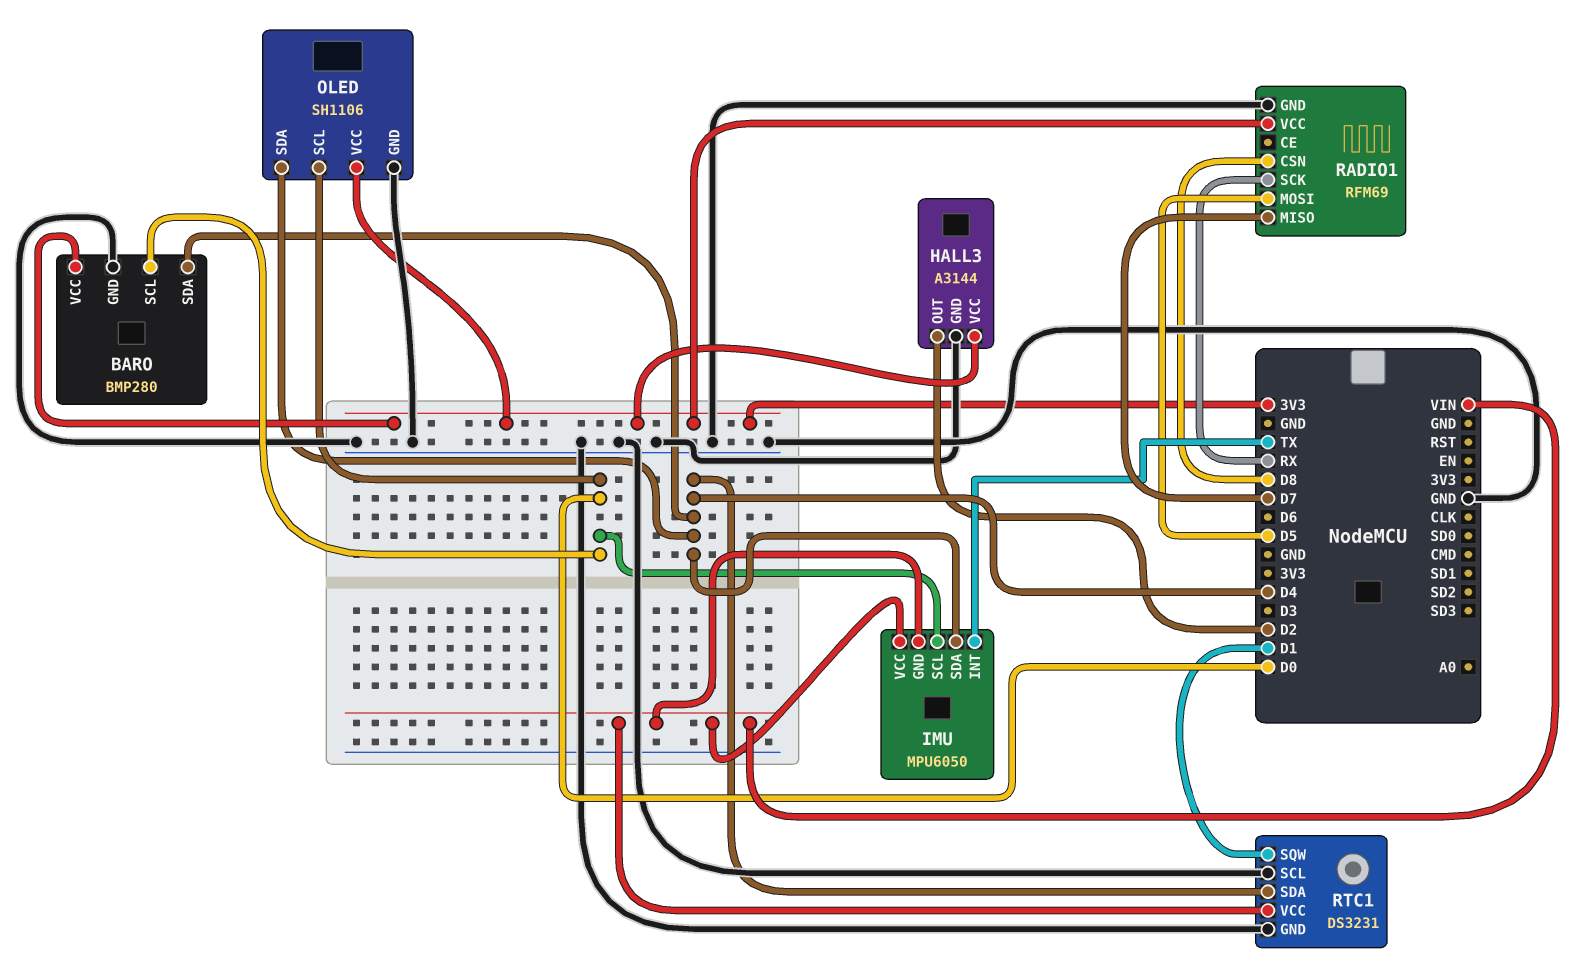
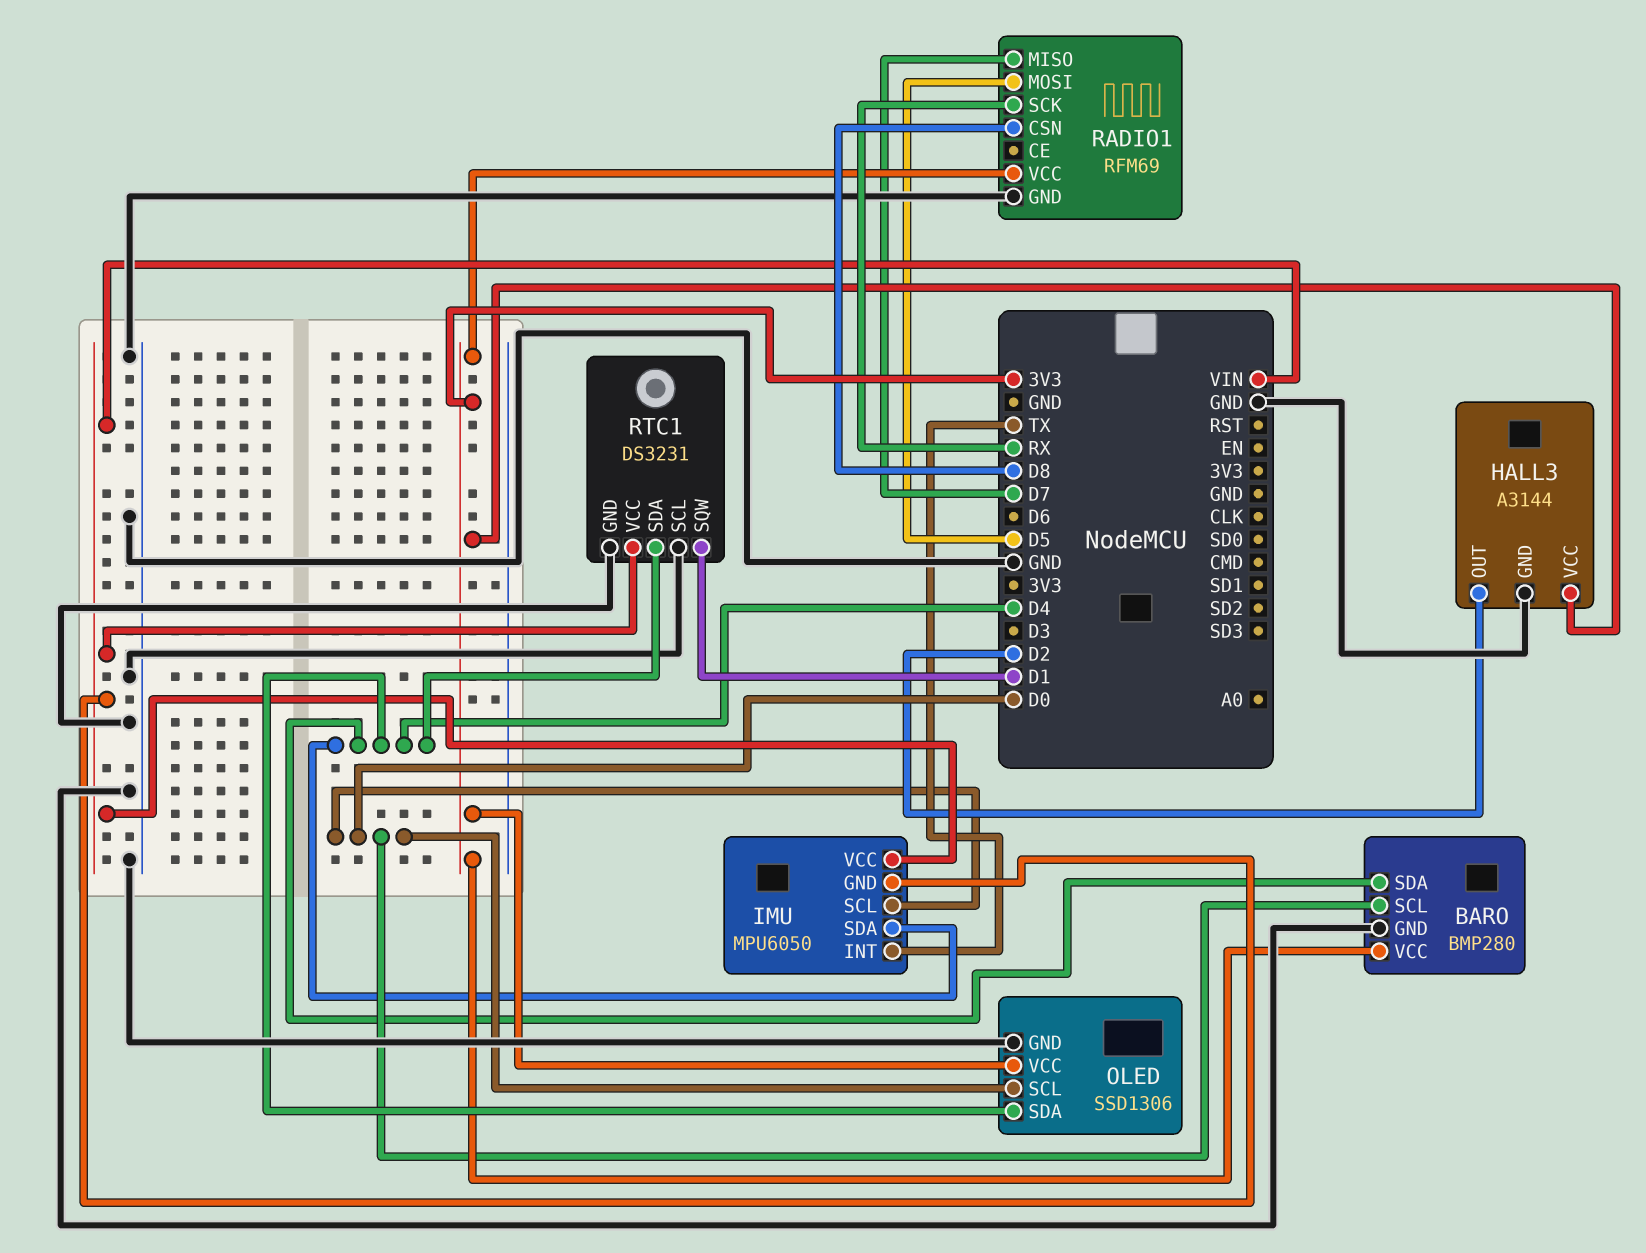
OLED: SH1106 -> SSD1306

